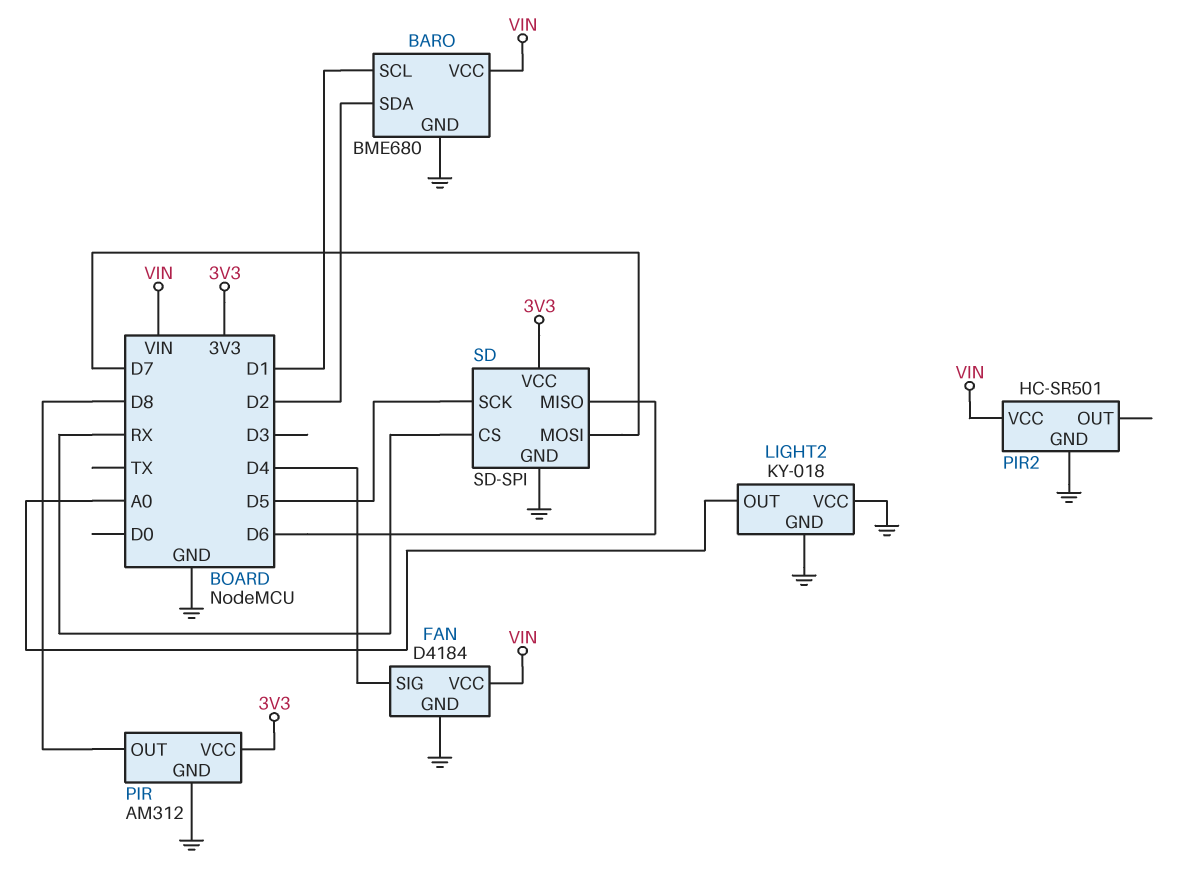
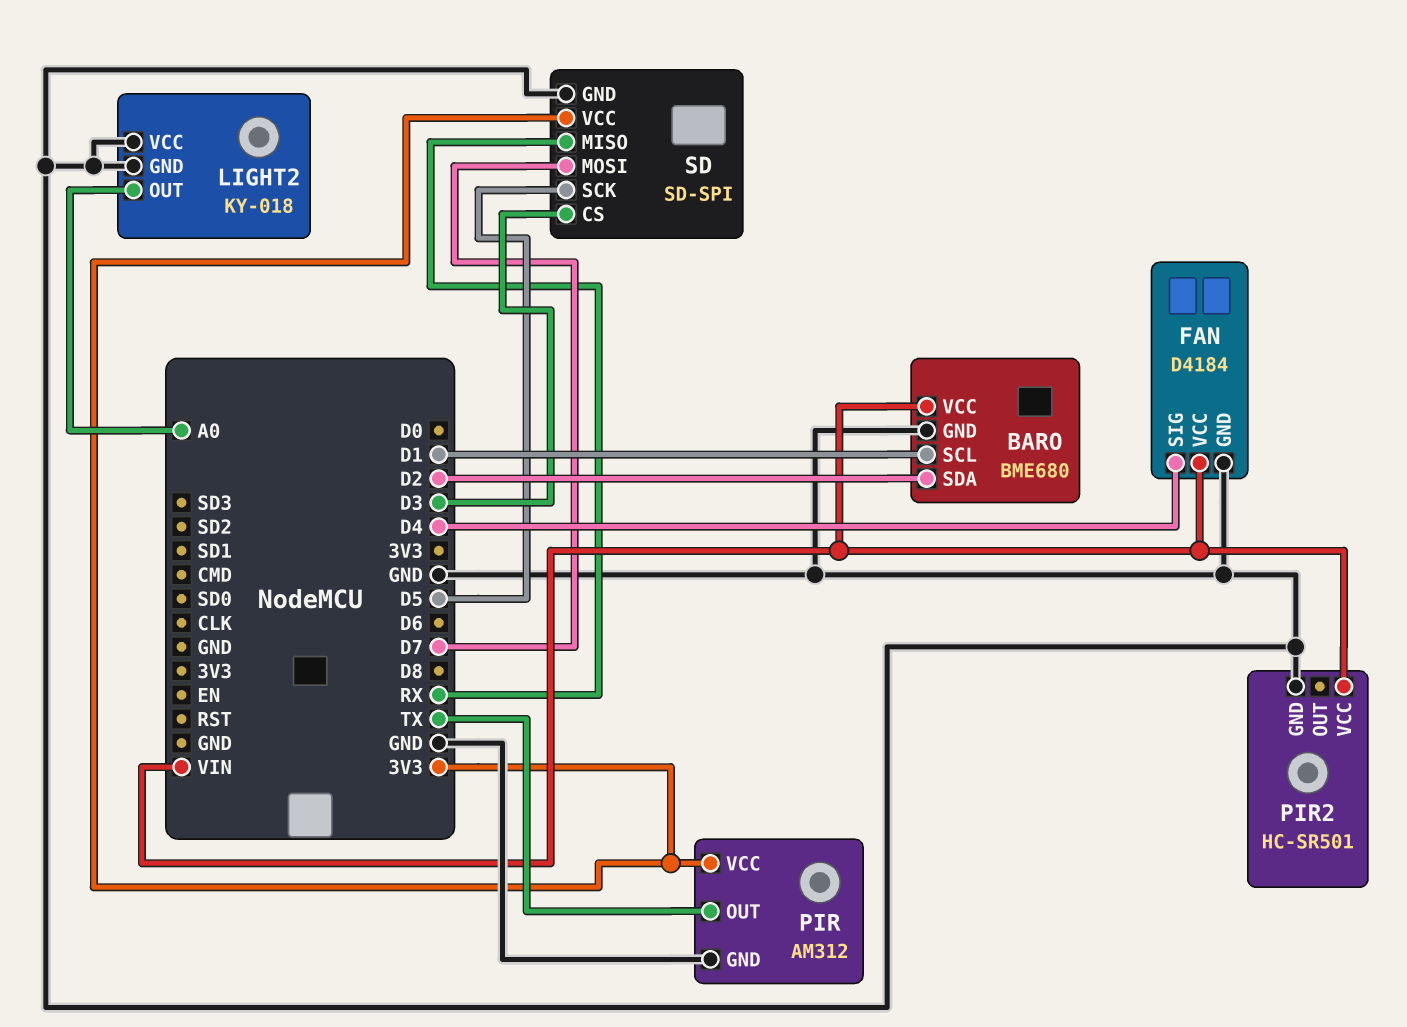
PIR pin OUT: D8 -> TX
SD pin CS: RX -> D3
SD pin MISO: D6 -> RX

